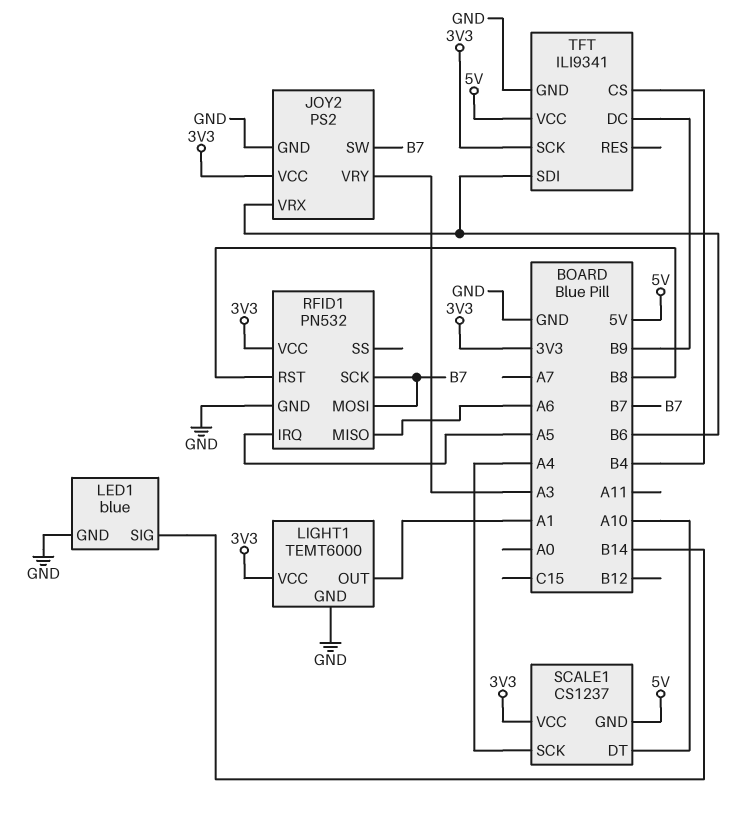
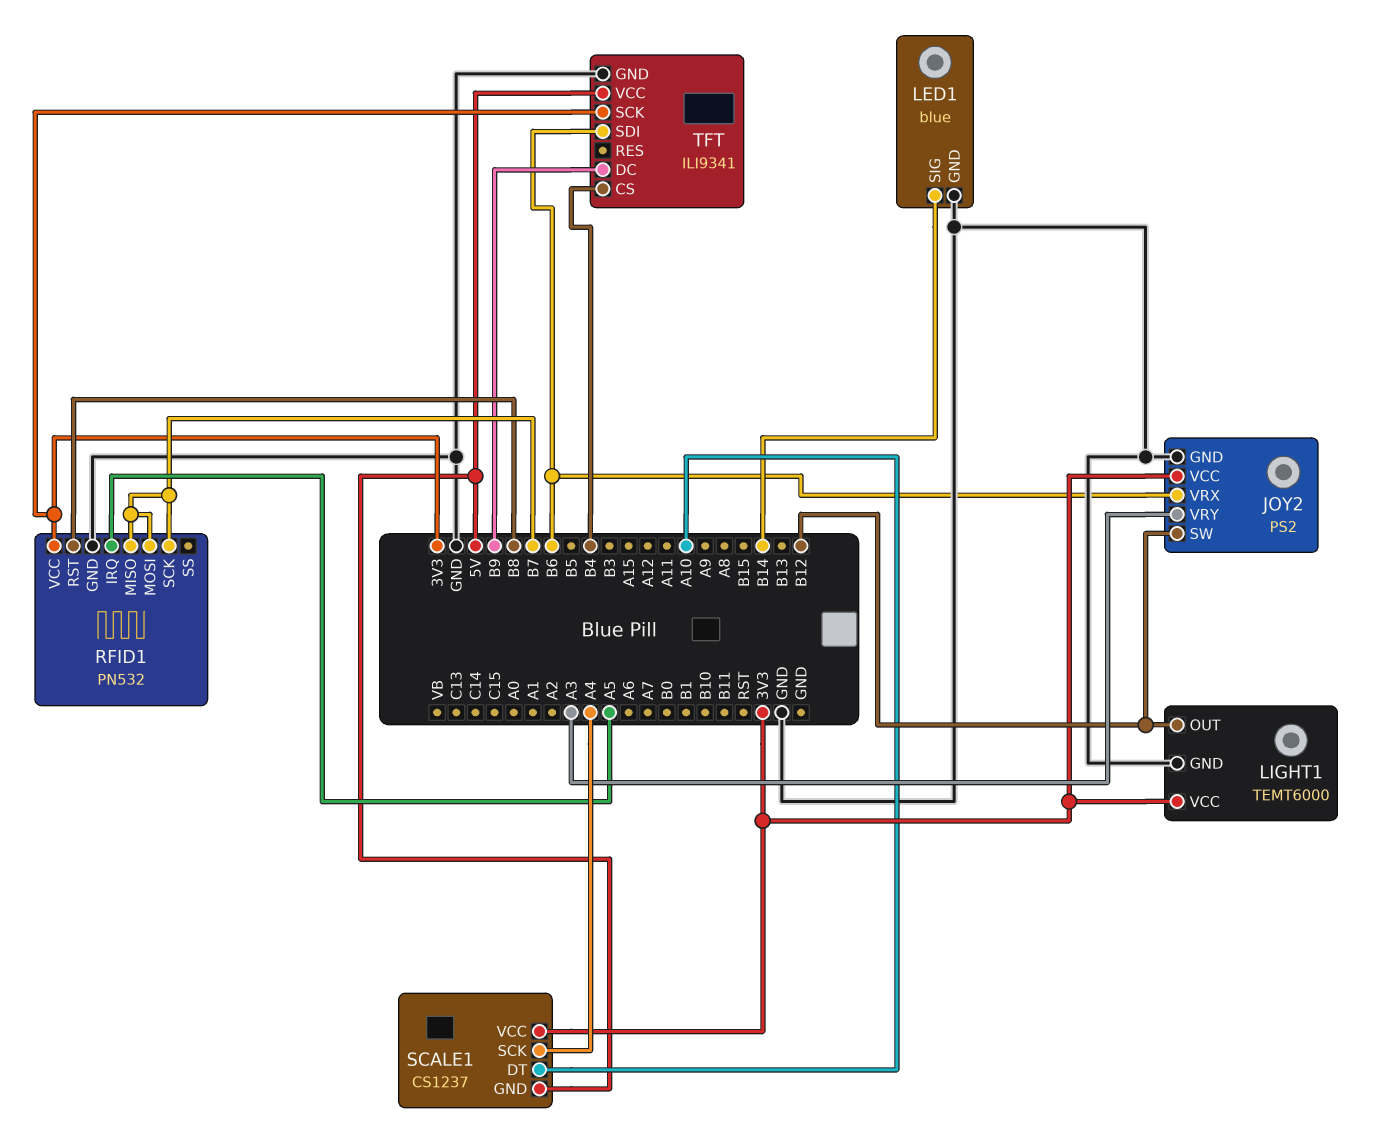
JOY2 pin SW: B7 -> B12
LIGHT1 pin OUT: A1 -> B12
RFID1 pin MISO: A6 -> B7

